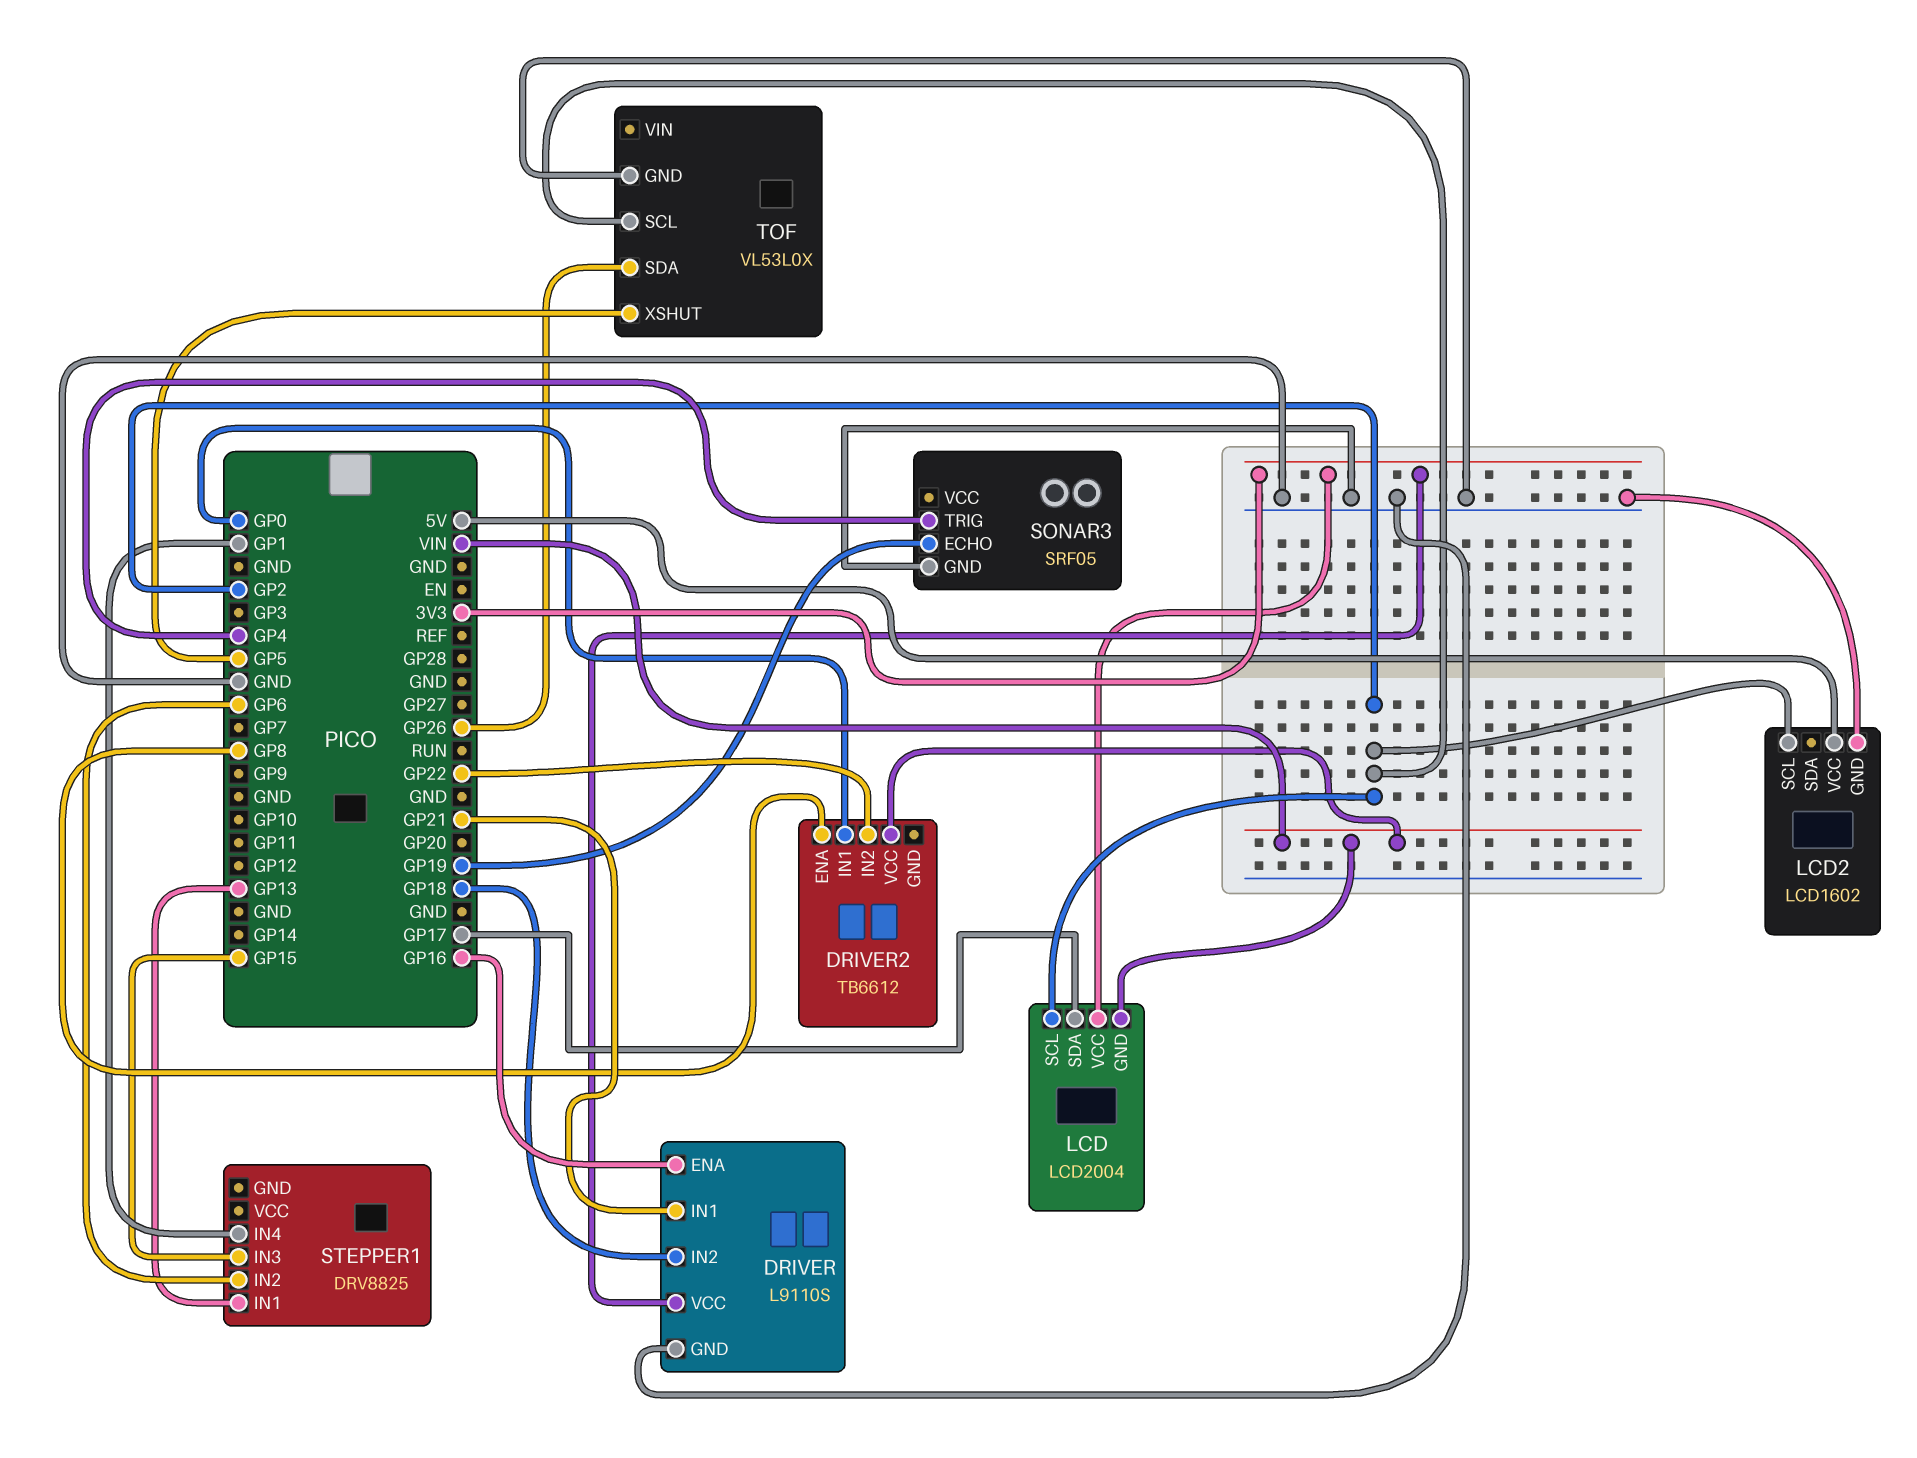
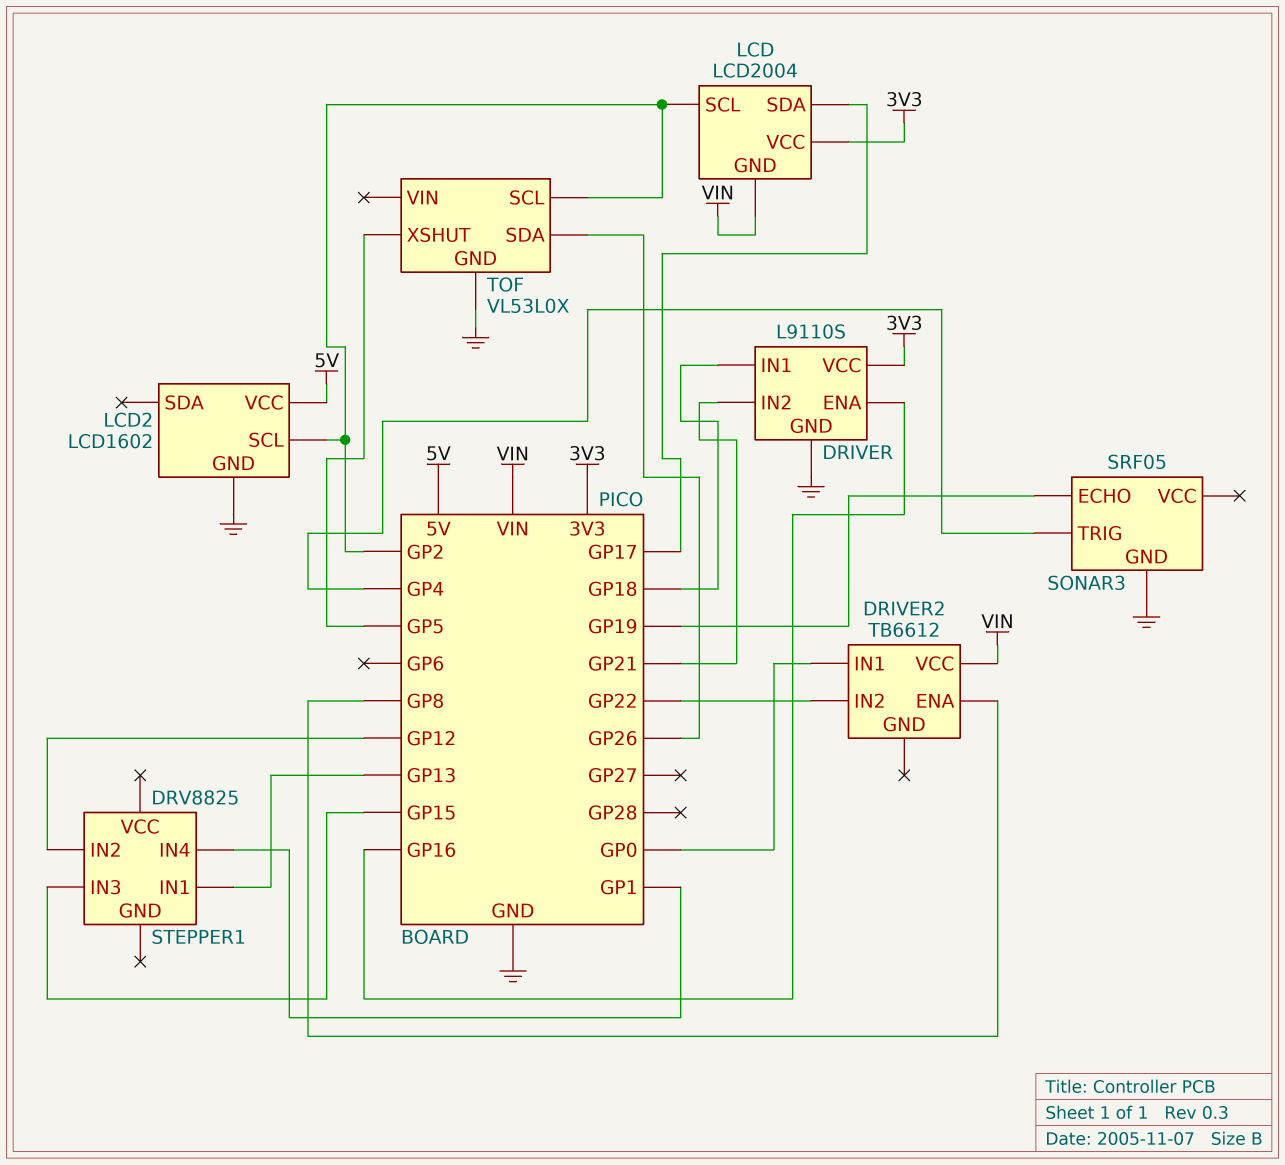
DRIVER pin IN1: GP21 -> GP18
DRIVER pin IN2: GP18 -> GP21
STEPPER1 pin IN2: GP6 -> GP12

